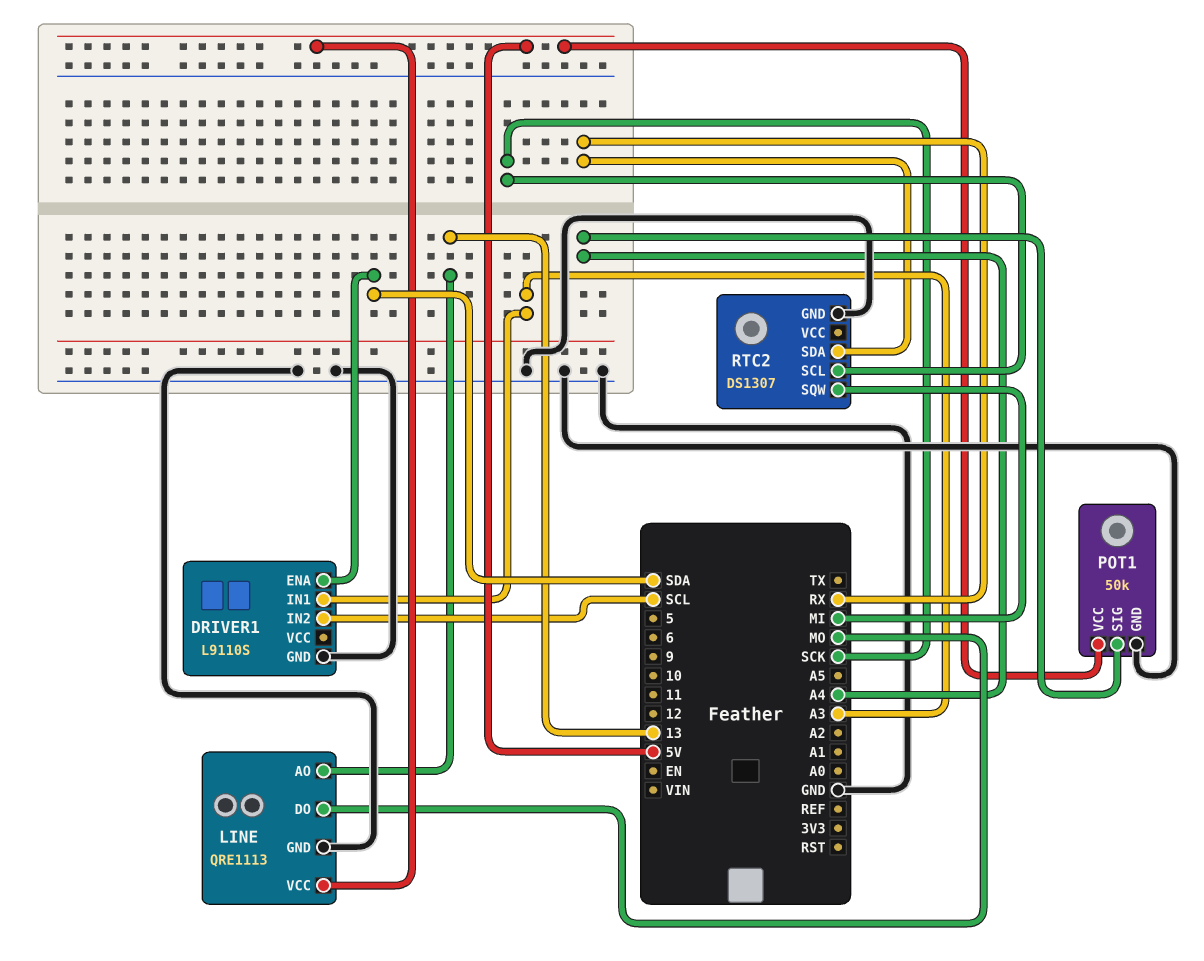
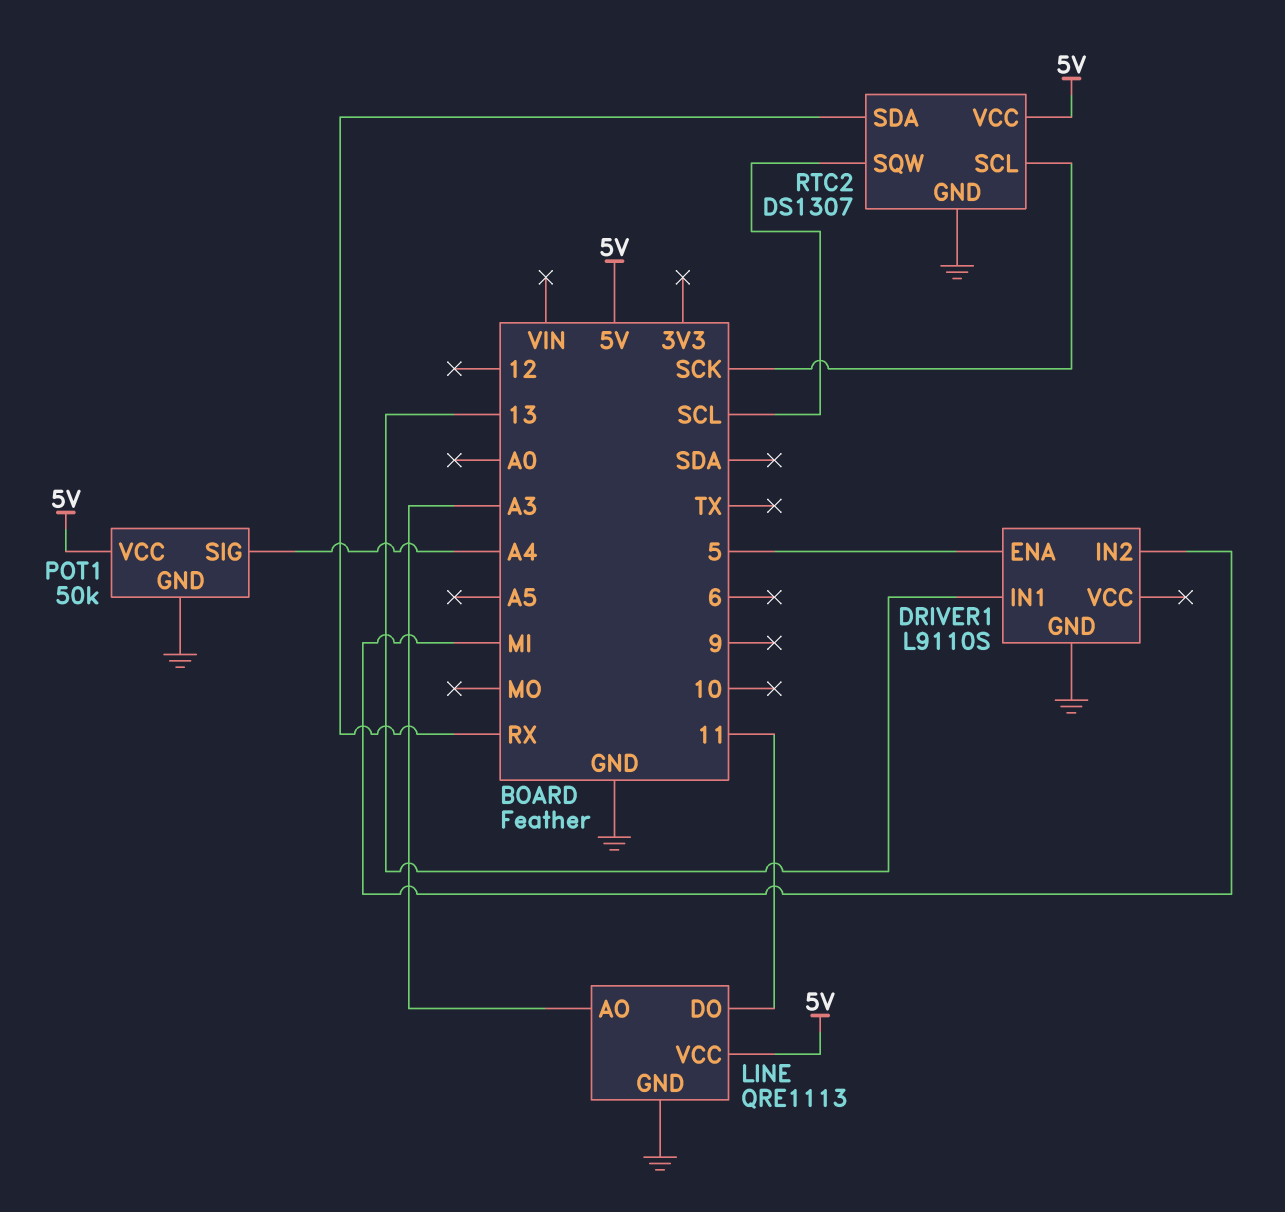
DRIVER1 pin ENA: SDA -> 5
DRIVER1 pin IN1: A3 -> 13
DRIVER1 pin IN2: SCL -> MI
LINE pin AO: 13 -> A3
LINE pin DO: MO -> 11
RTC2 pin SQW: MI -> SCL
RTC2 pin VCC: none -> 5V

